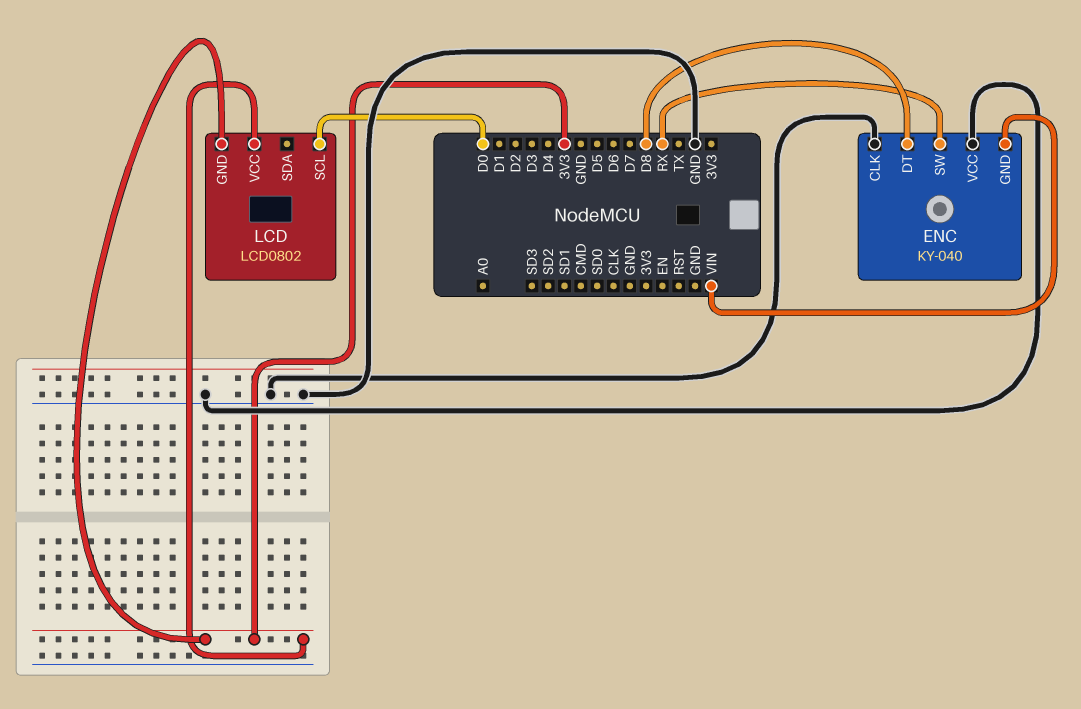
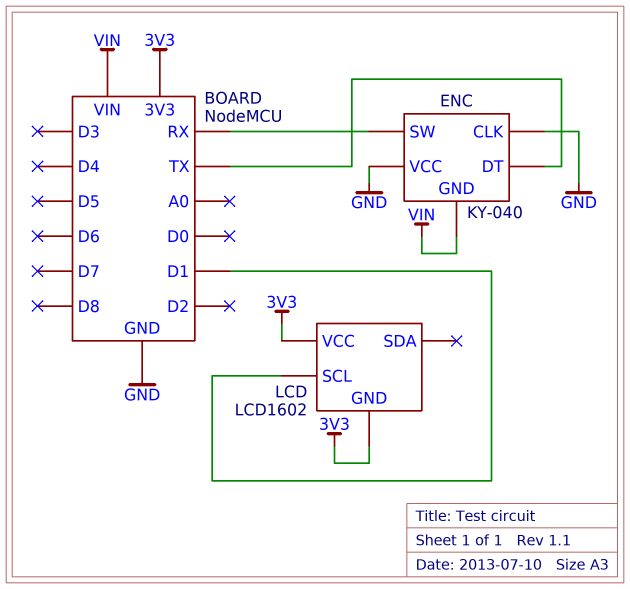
ENC pin DT: D8 -> TX
LCD: LCD0802 -> LCD1602
LCD pin SCL: D0 -> D1

